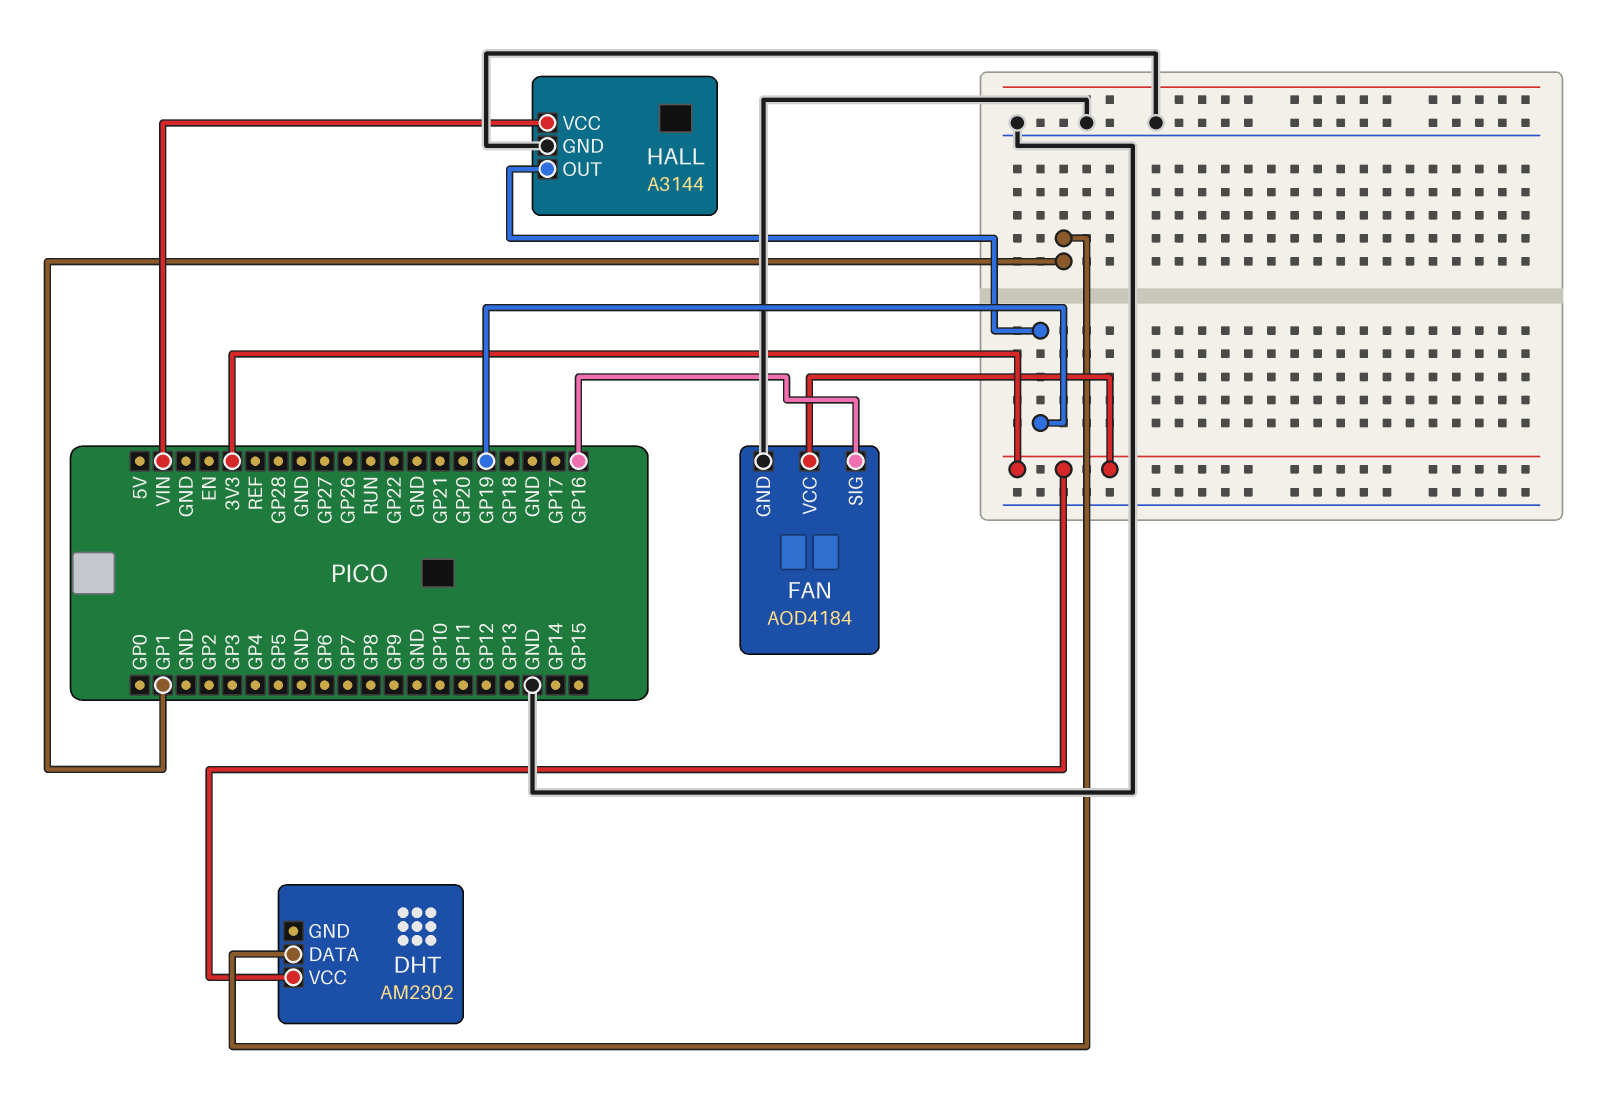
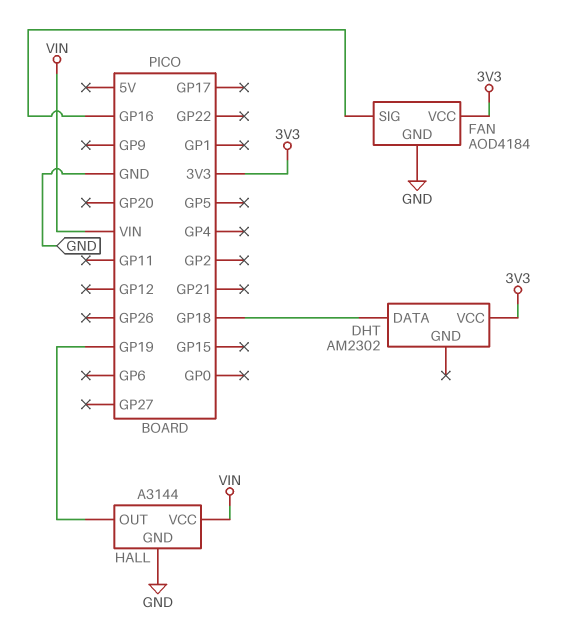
DHT pin DATA: GP1 -> GP18

